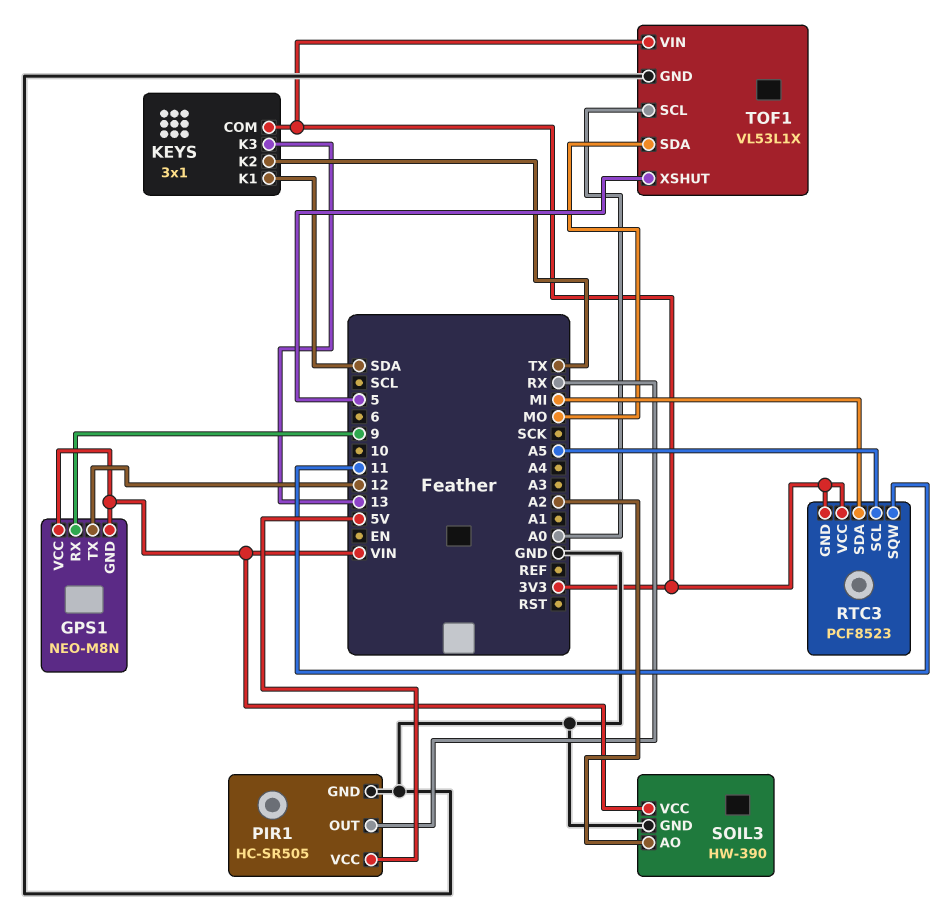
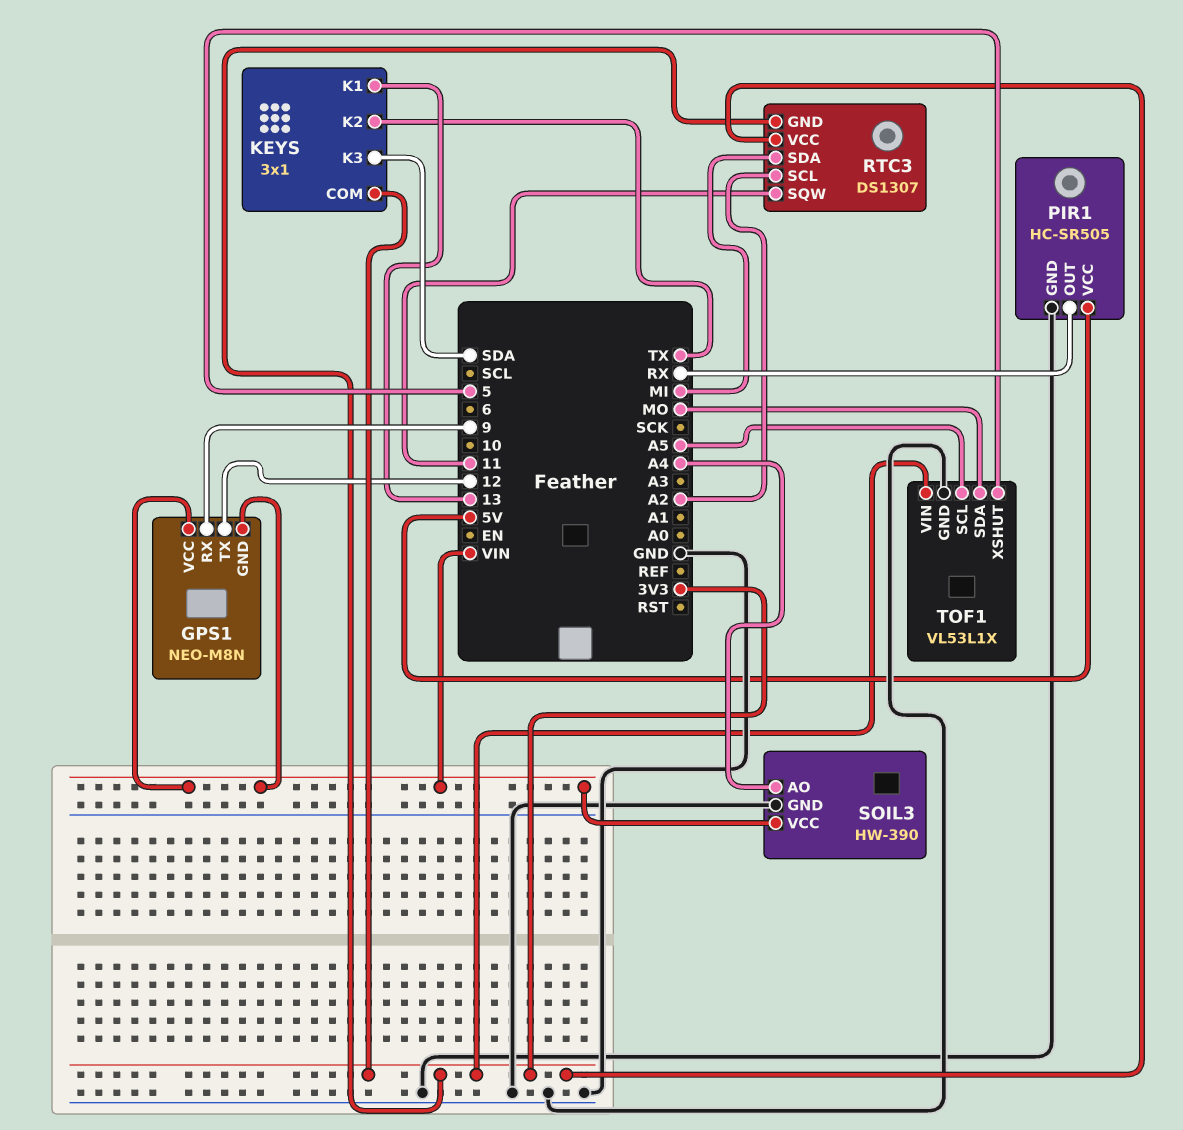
KEYS pin K1: SDA -> 13
KEYS pin K3: 13 -> SDA
RTC3: PCF8523 -> DS1307
RTC3 pin SCL: A5 -> A2
SOIL3 pin AO: A2 -> A4
TOF1 pin SCL: A0 -> A5

